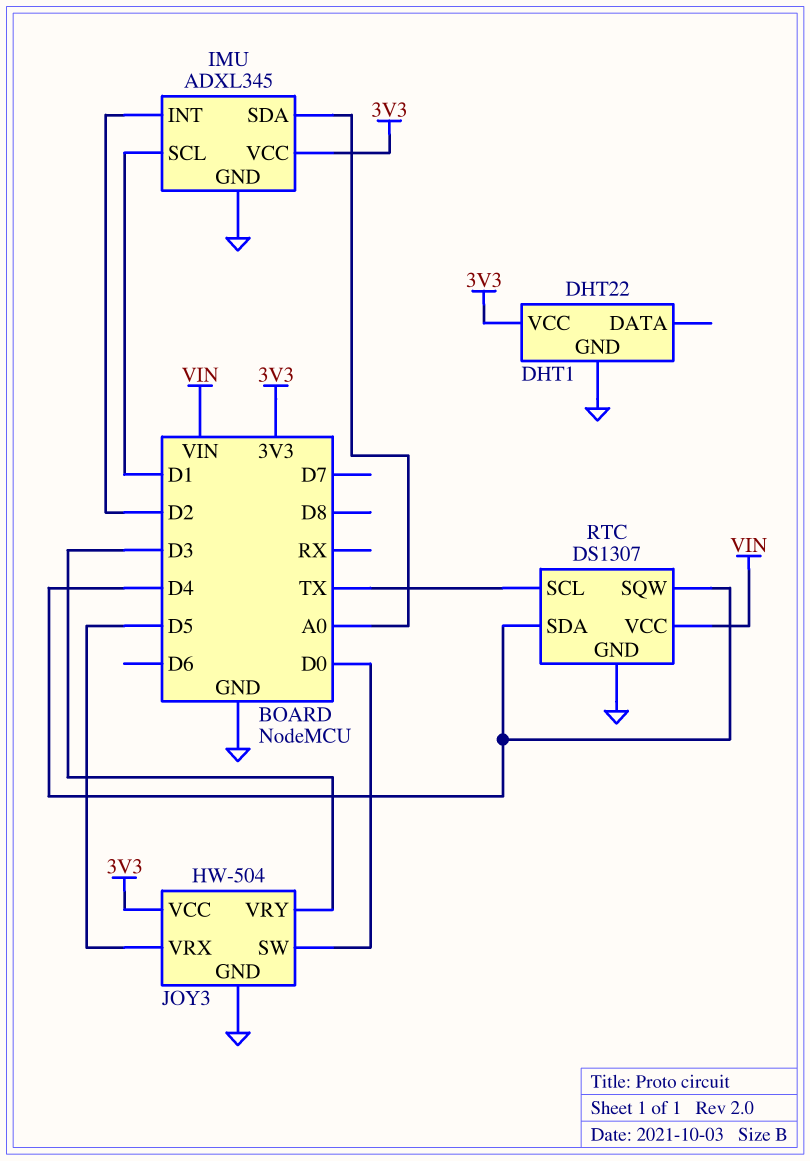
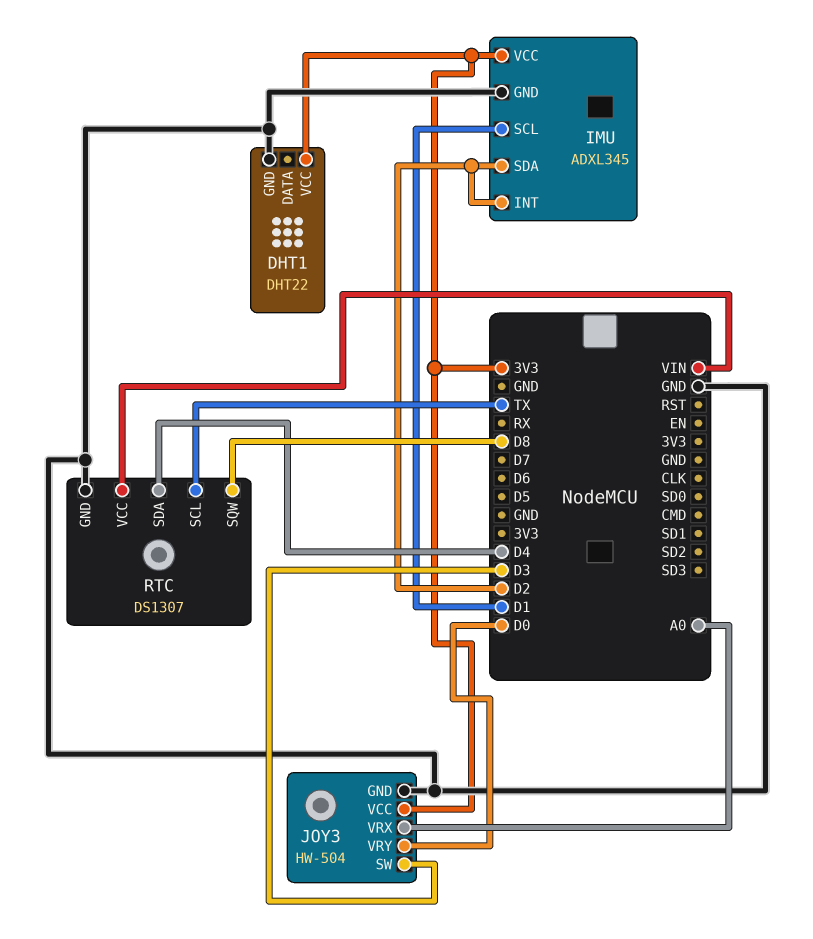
IMU pin SDA: A0 -> D2
JOY3 pin SW: D0 -> D3
JOY3 pin VRX: D5 -> A0
JOY3 pin VRY: D3 -> D0
RTC pin SQW: D4 -> D8

